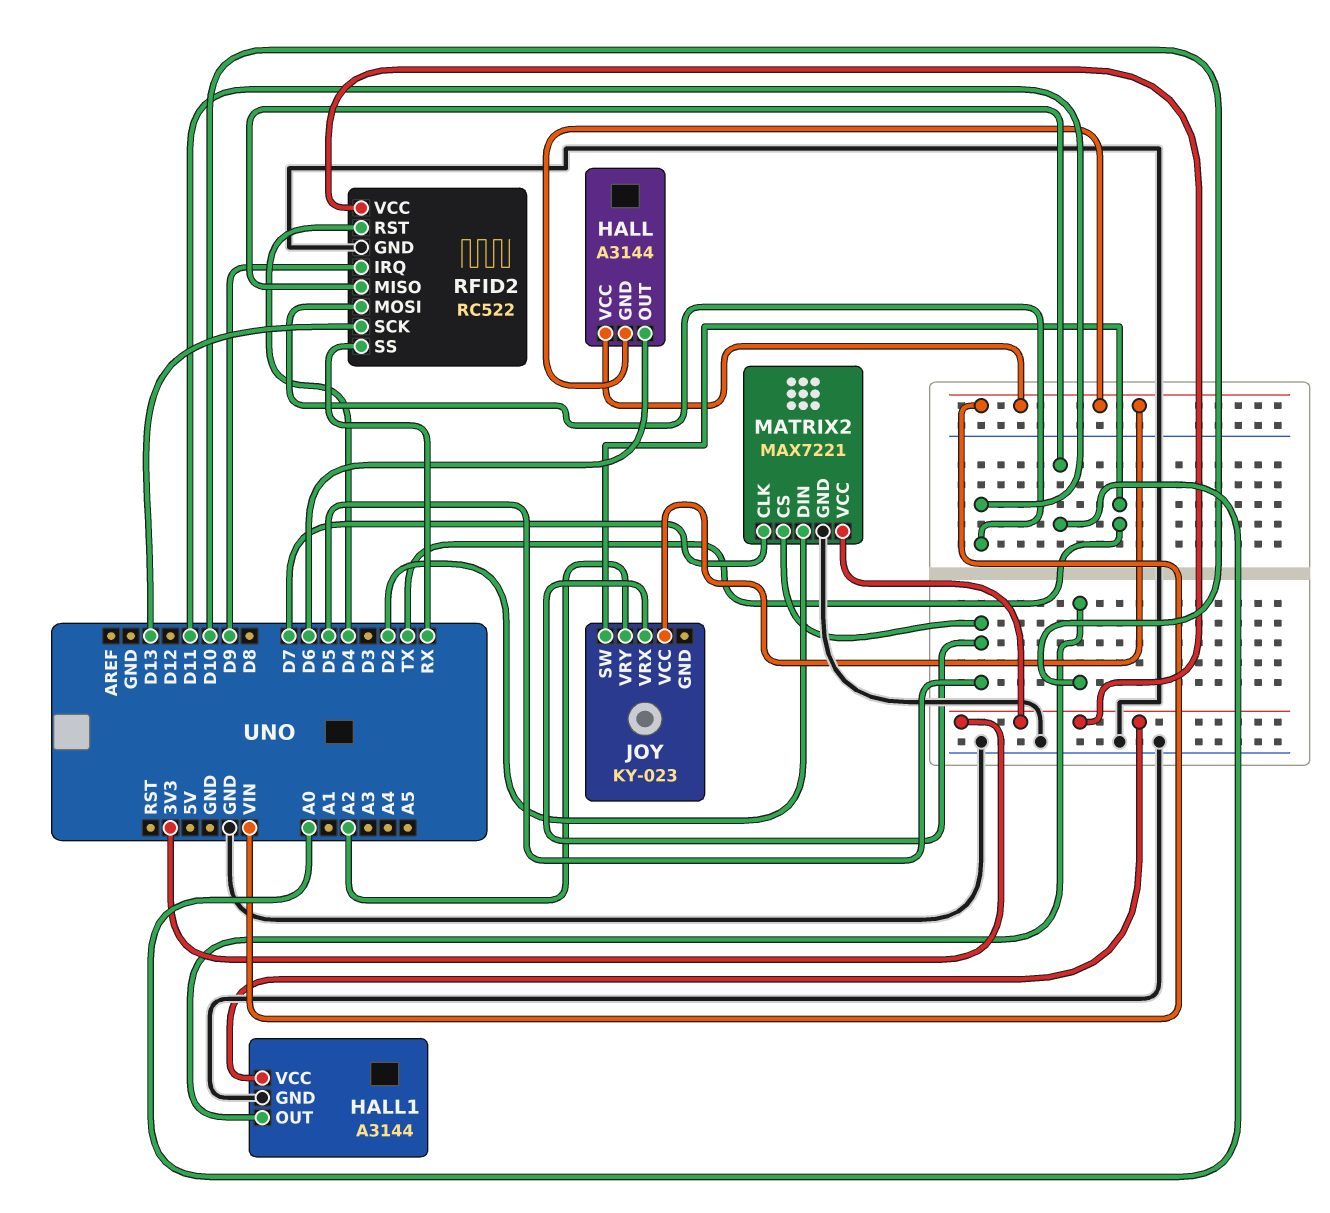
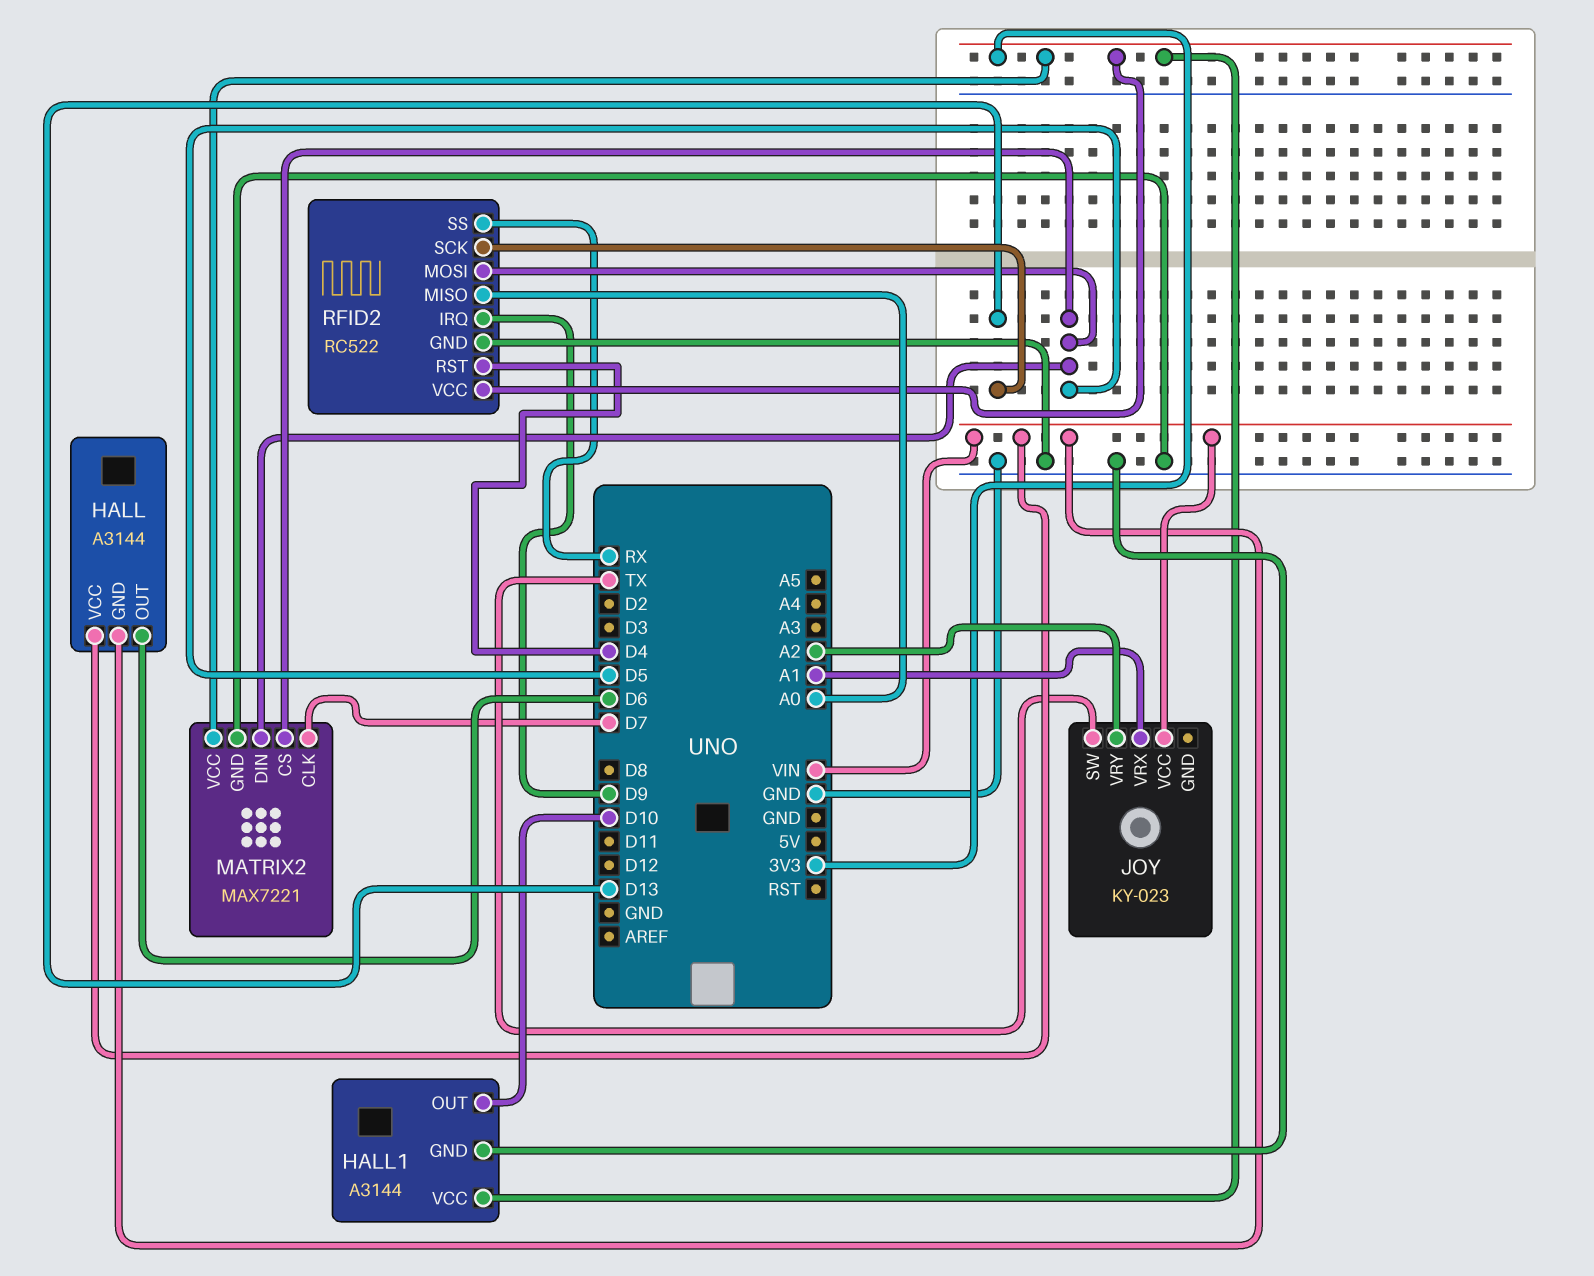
JOY pin VRX: D5 -> A1
MATRIX2 pin DIN: D2 -> D5
RFID2 pin MOSI: D11 -> D5

